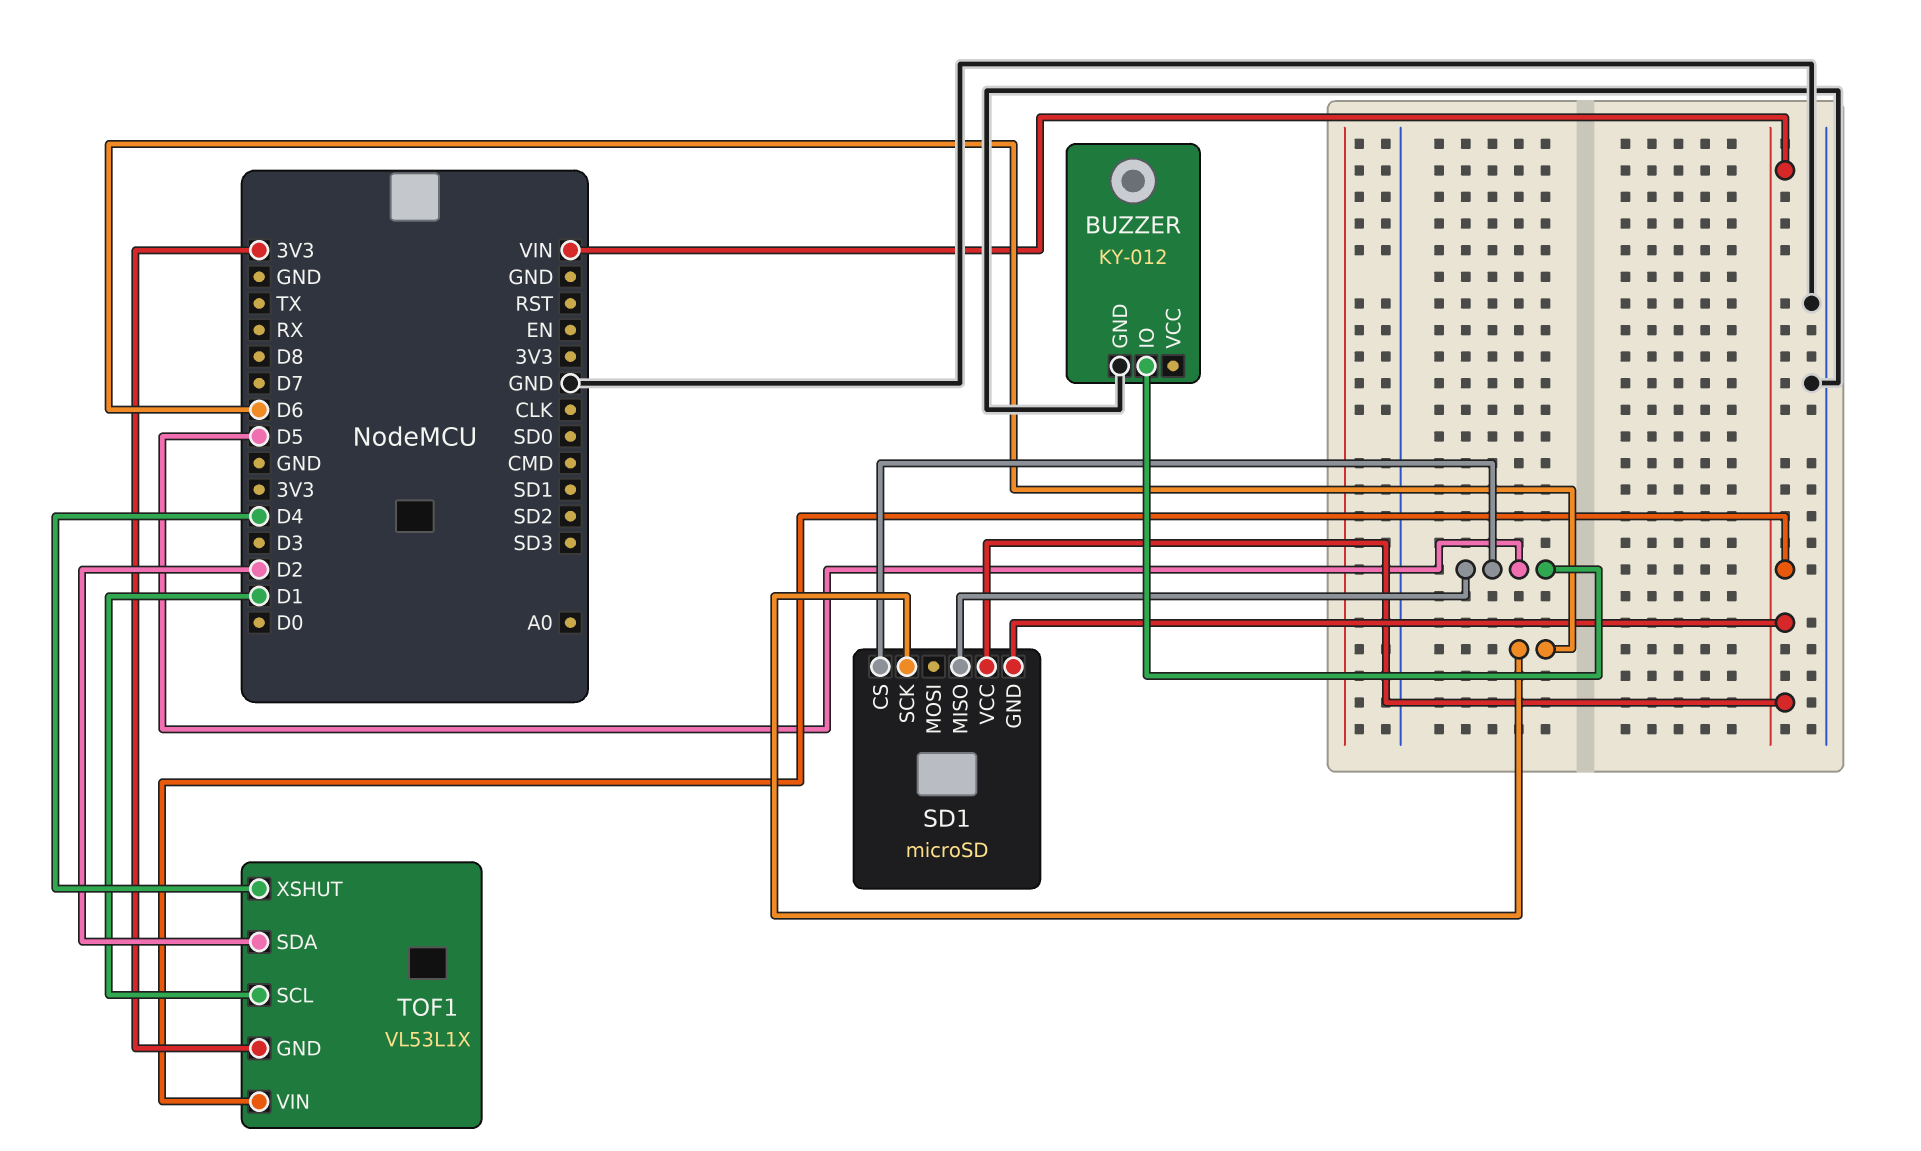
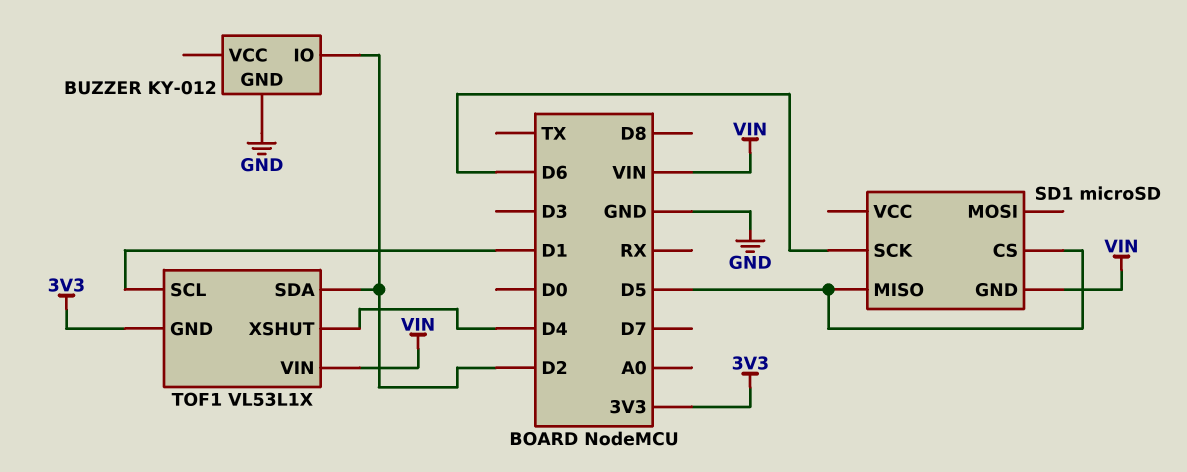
BUZZER pin IO: D5 -> D2
SD1 pin VCC: VIN -> none

